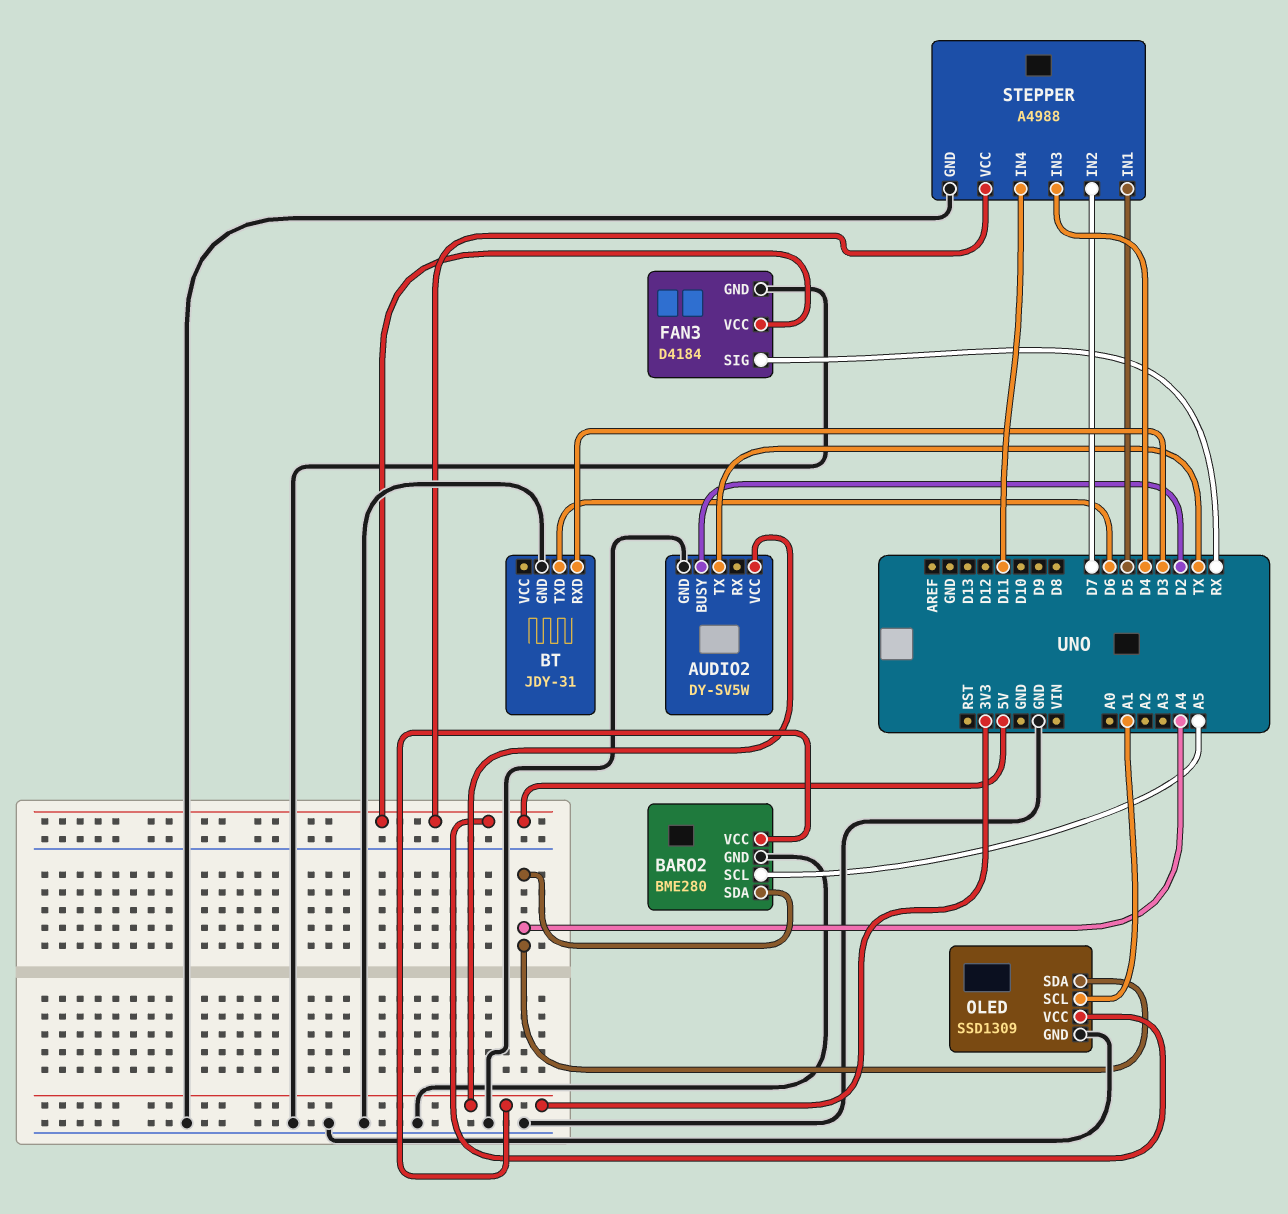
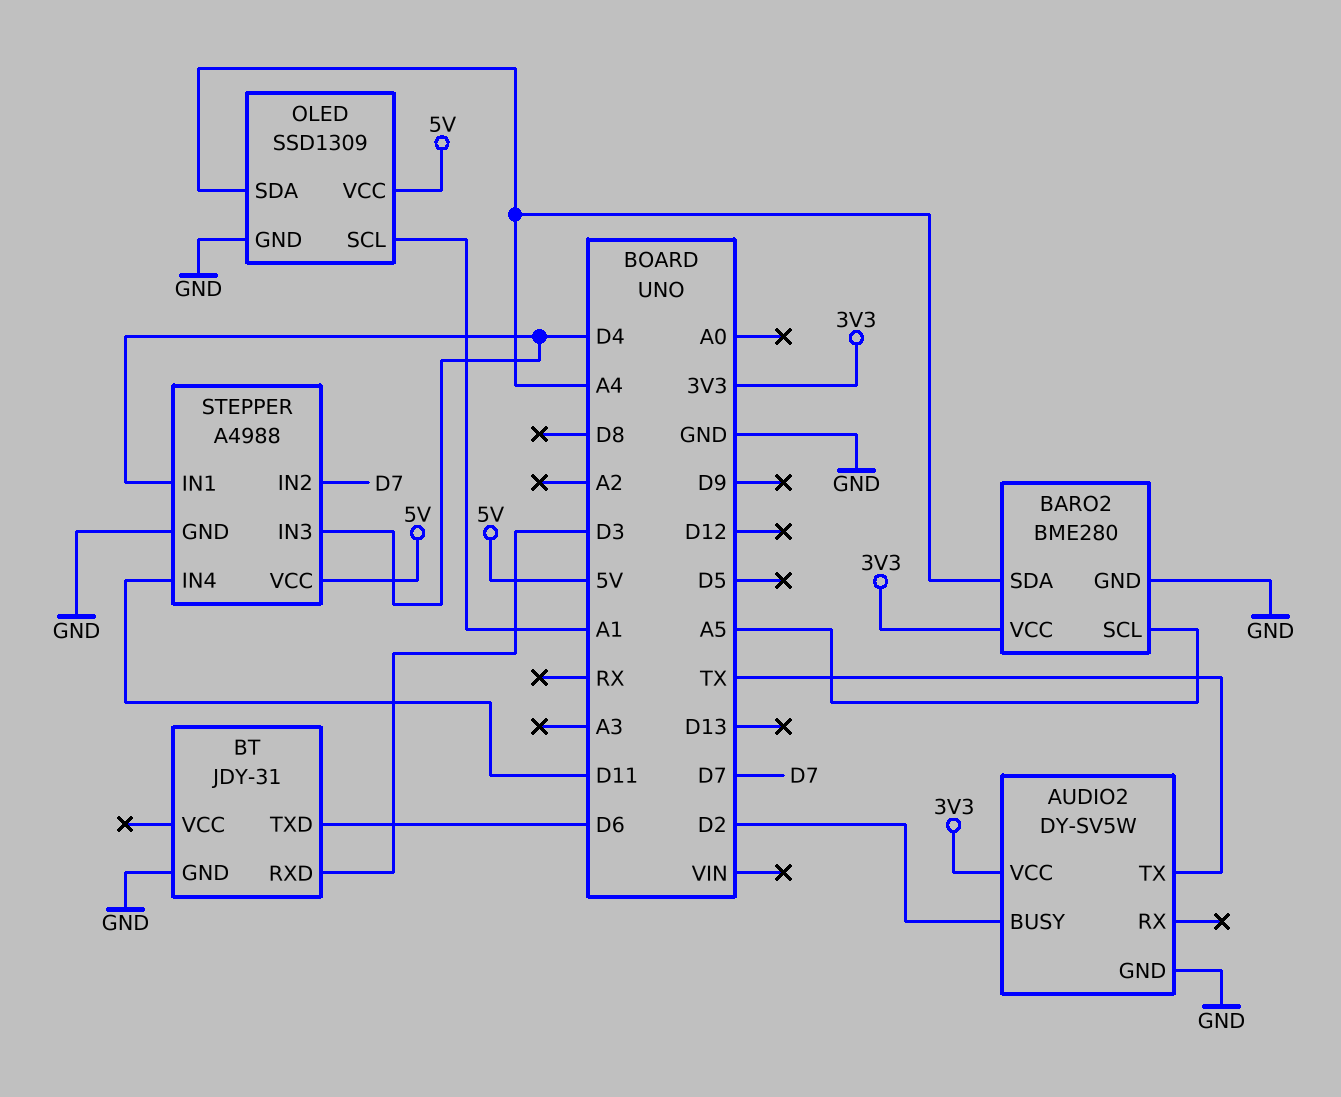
FAN3: D4184 -> none
FAN3 pin GND: GND -> none
FAN3 pin SIG: RX -> none
FAN3 pin VCC: 5V -> none
STEPPER pin IN1: D5 -> D4

